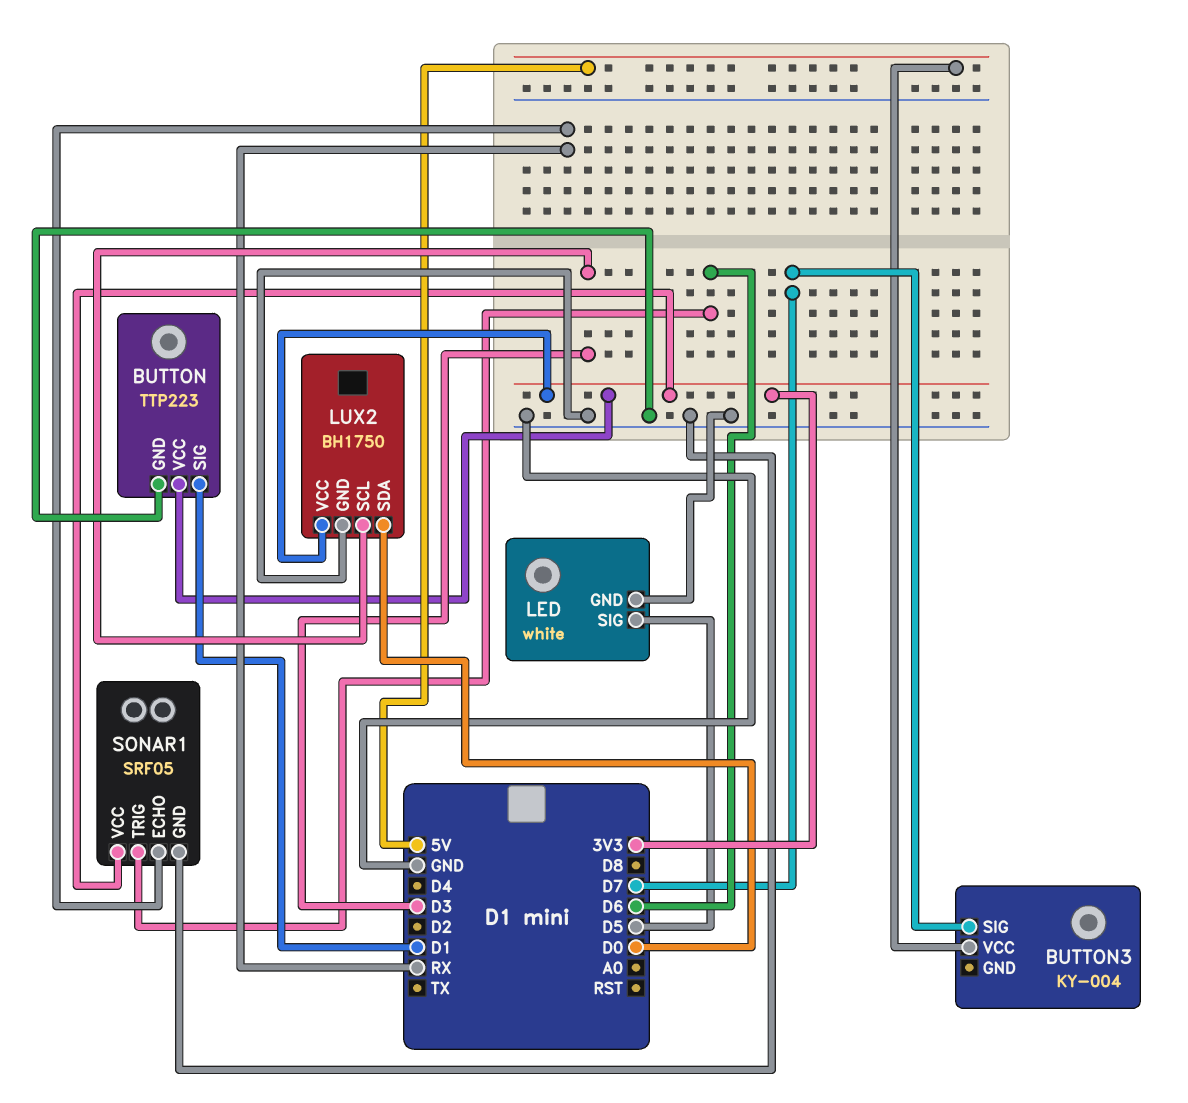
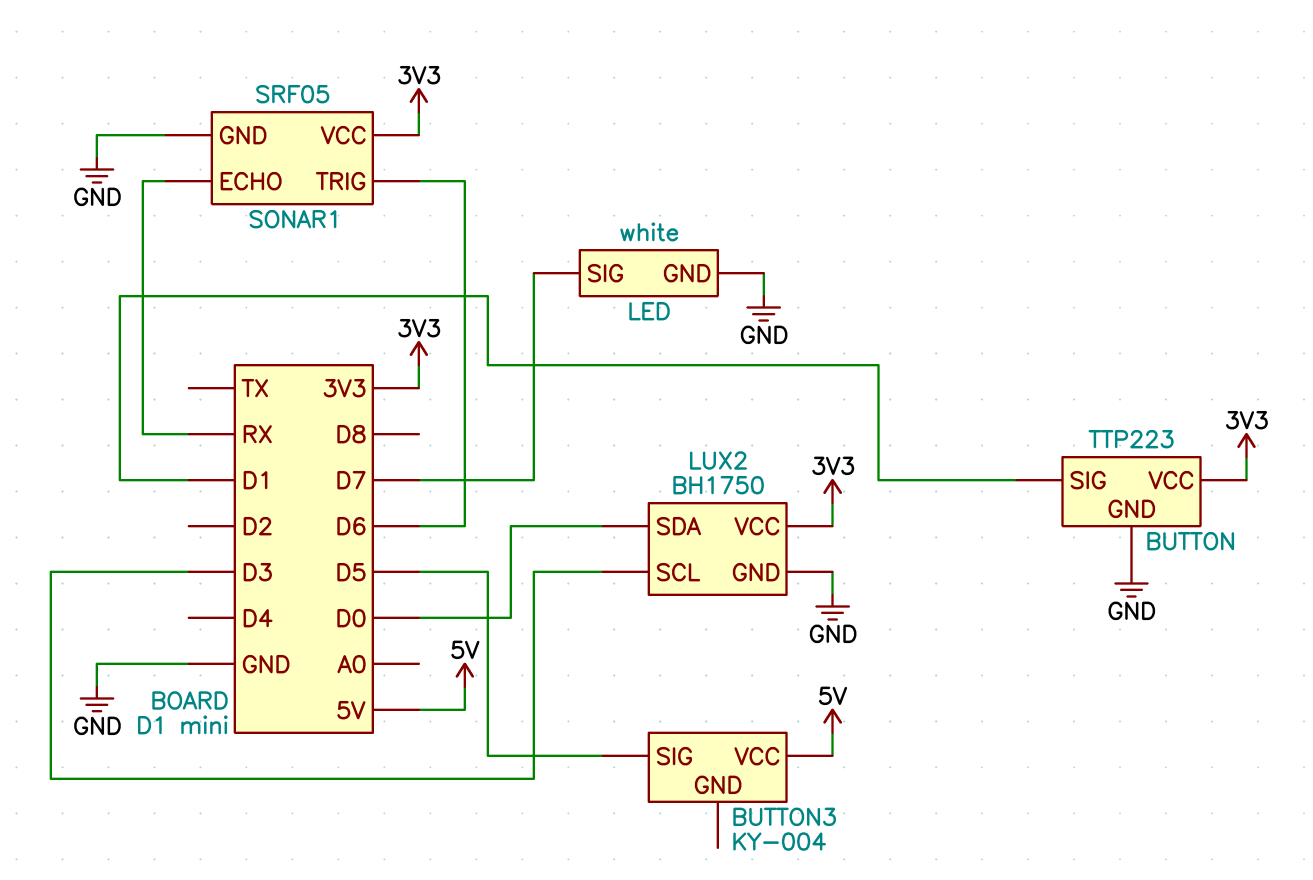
BUTTON3 pin SIG: D7 -> D5
LED pin SIG: D5 -> D7

